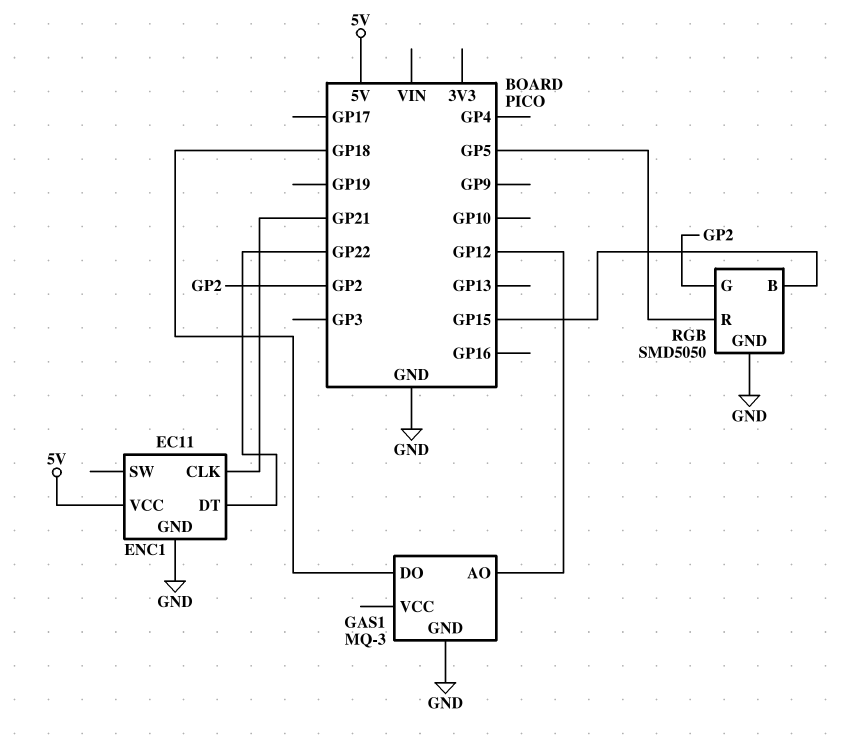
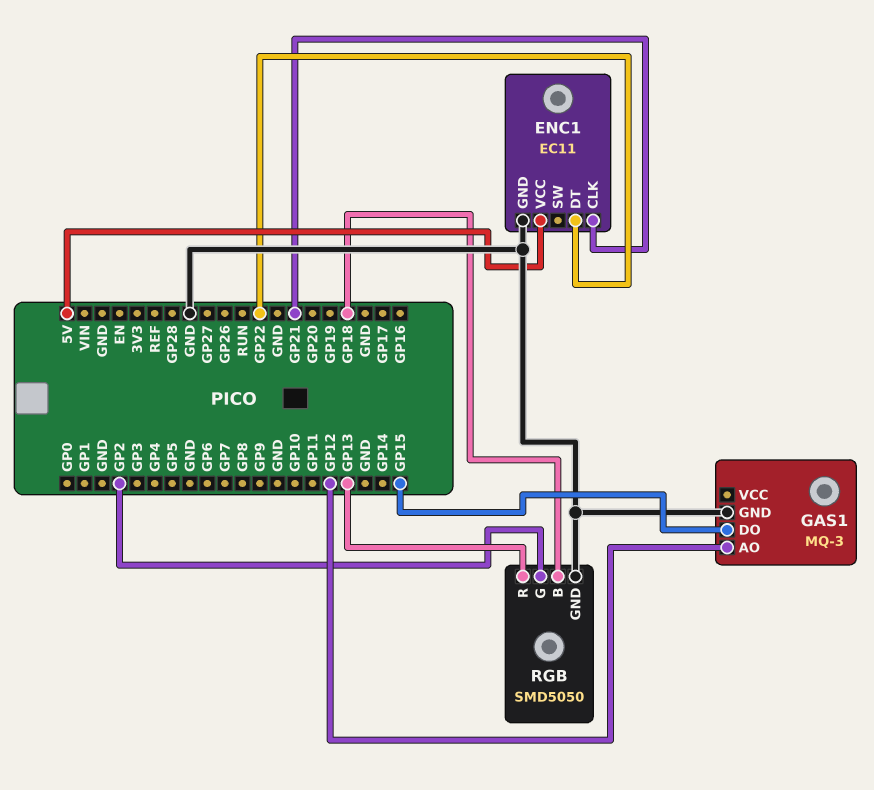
GAS1 pin DO: GP18 -> GP15
RGB pin B: GP15 -> GP18
RGB pin R: GP5 -> GP13

